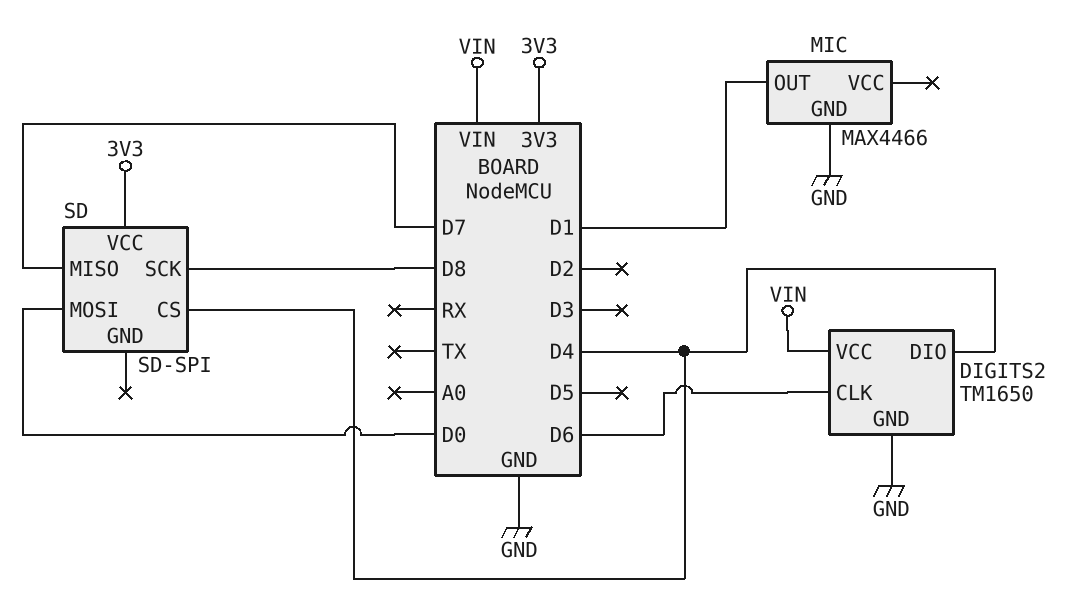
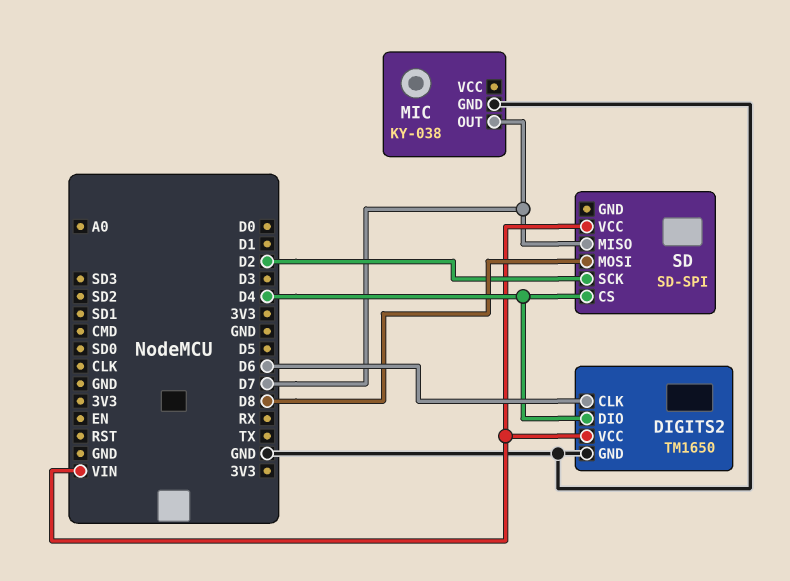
MIC: MAX4466 -> KY-038
MIC pin OUT: D1 -> D7
SD pin MOSI: D0 -> D8
SD pin SCK: D8 -> D2
SD pin VCC: 3V3 -> VIN

